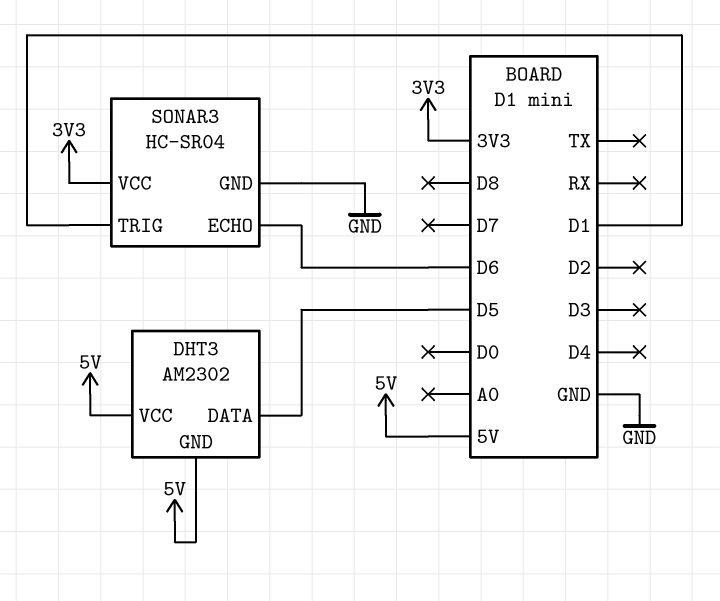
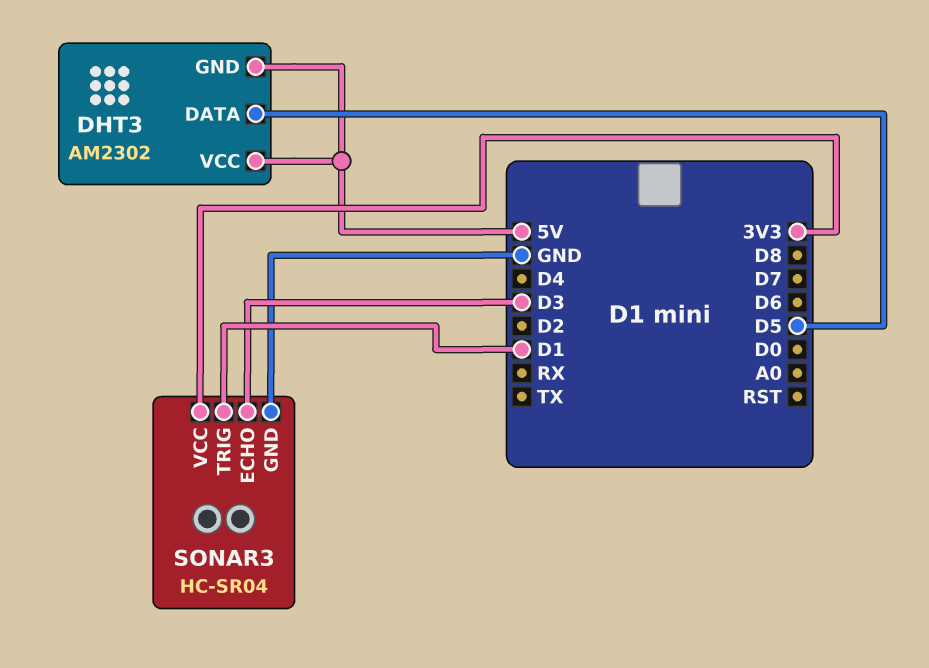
SONAR3 pin ECHO: D6 -> D3

